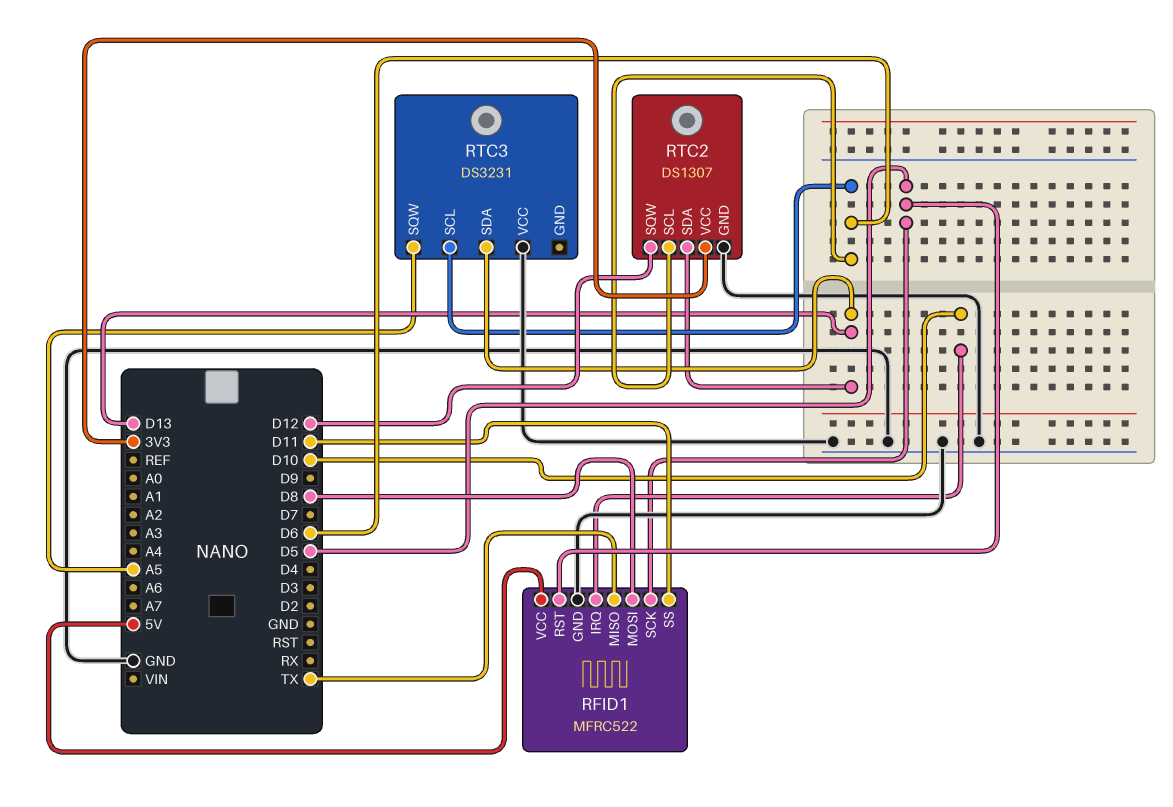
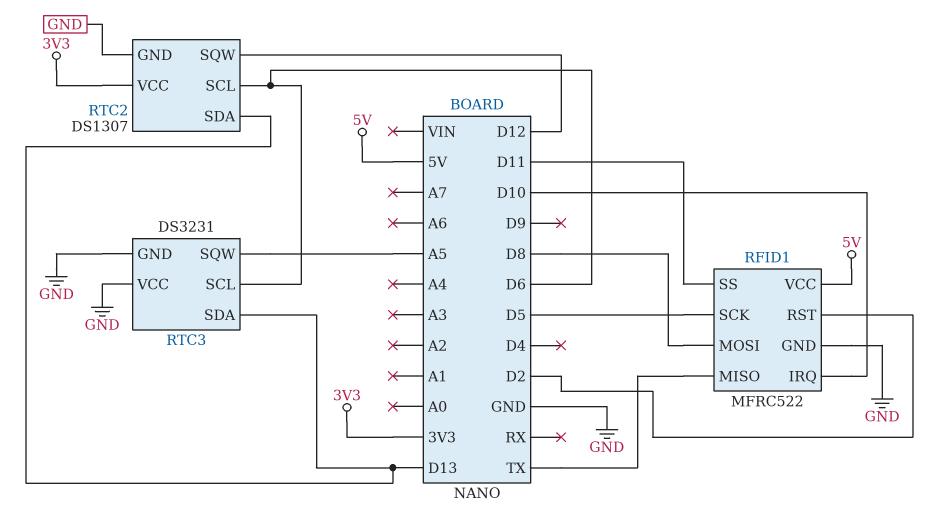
RFID1 pin RST: D5 -> D2
RTC3 pin GND: none -> GND

